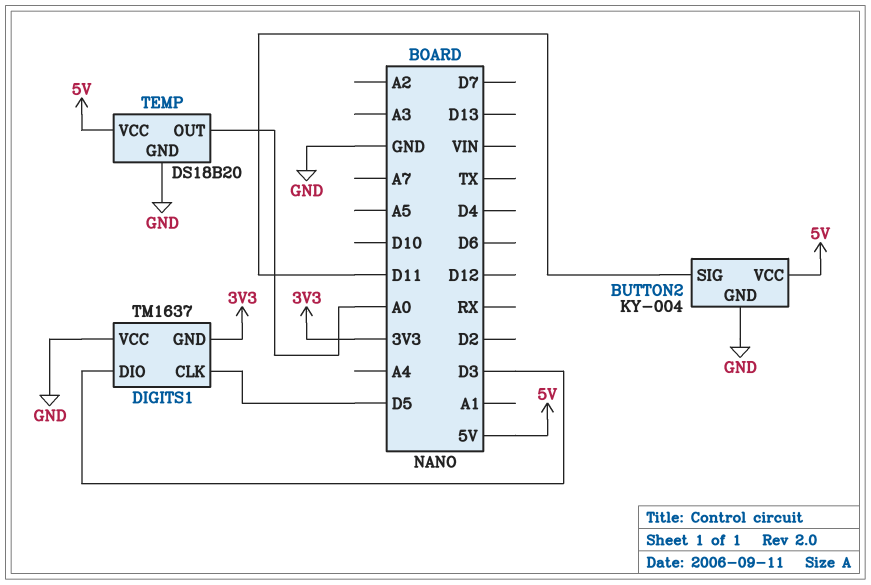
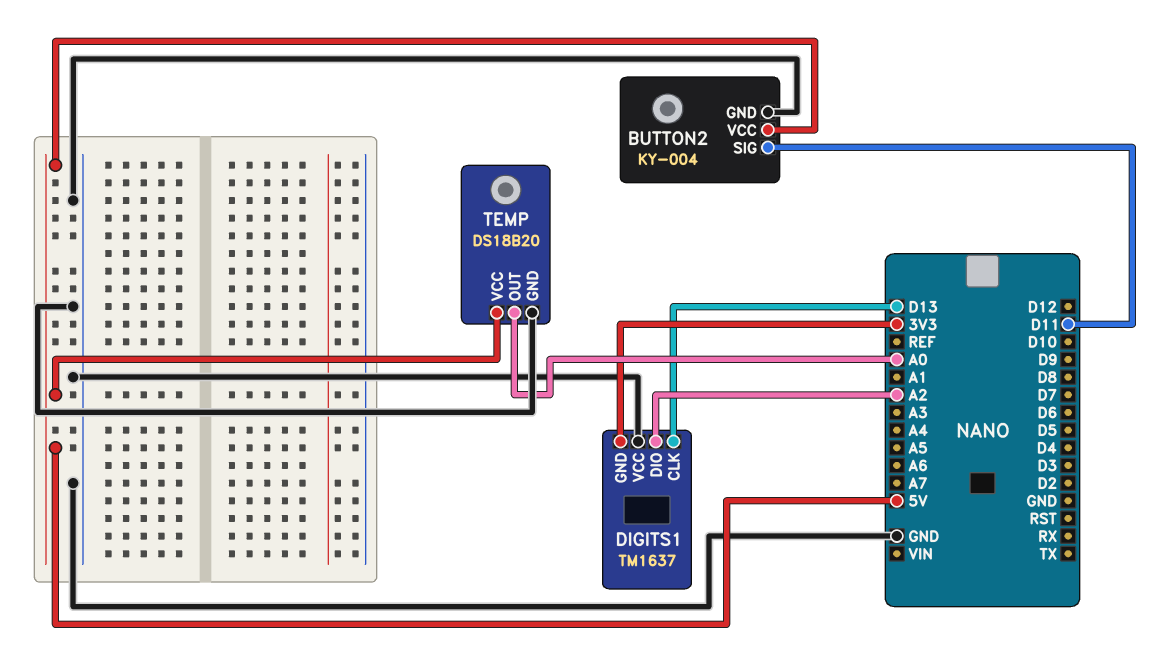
DIGITS1 pin CLK: D5 -> D13
DIGITS1 pin DIO: D3 -> A2

